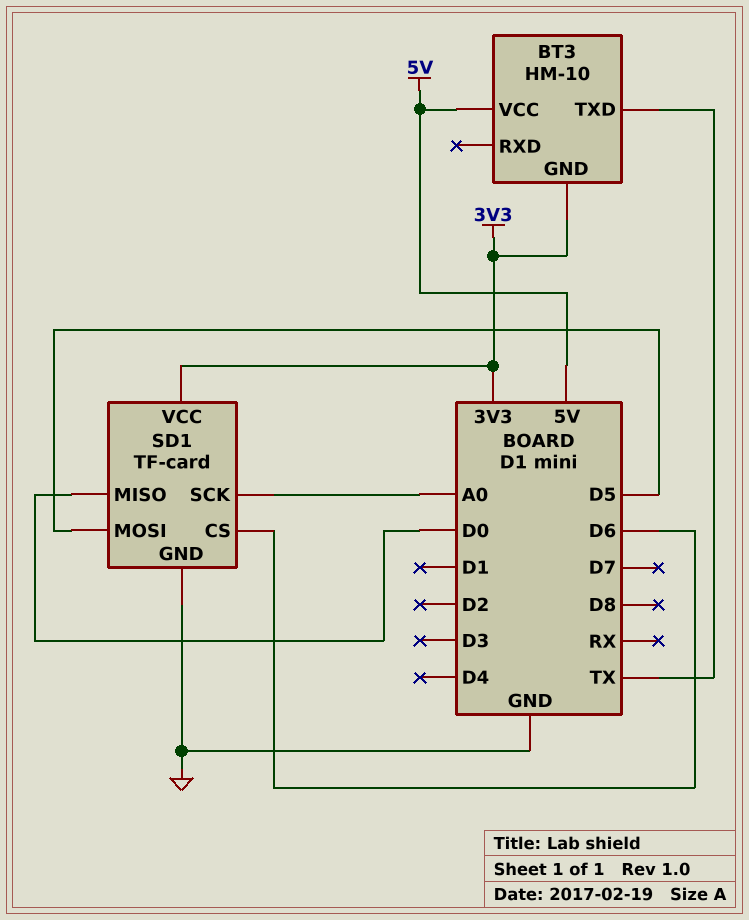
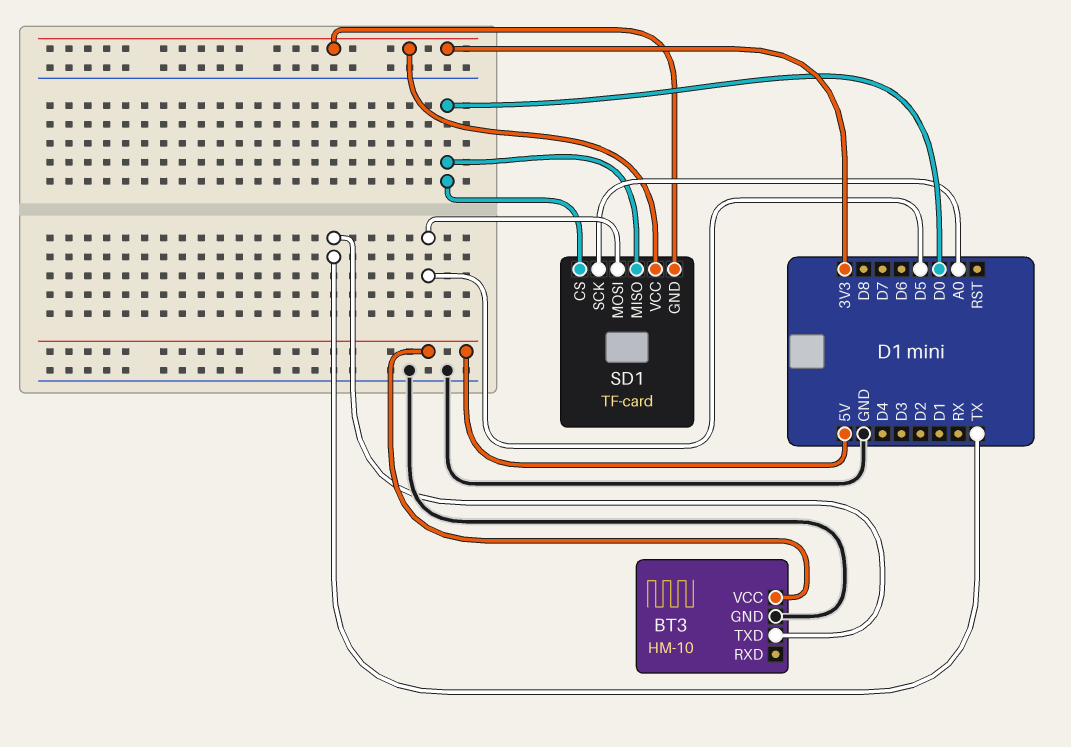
BT3 pin GND: 3V3 -> GND
SD1 pin CS: D6 -> D0
SD1 pin GND: GND -> 3V3

